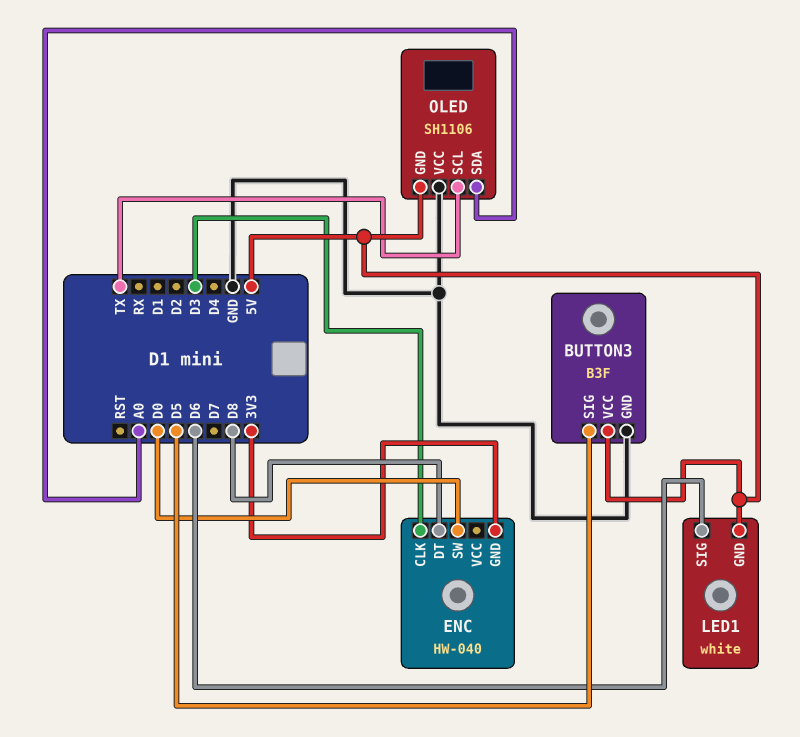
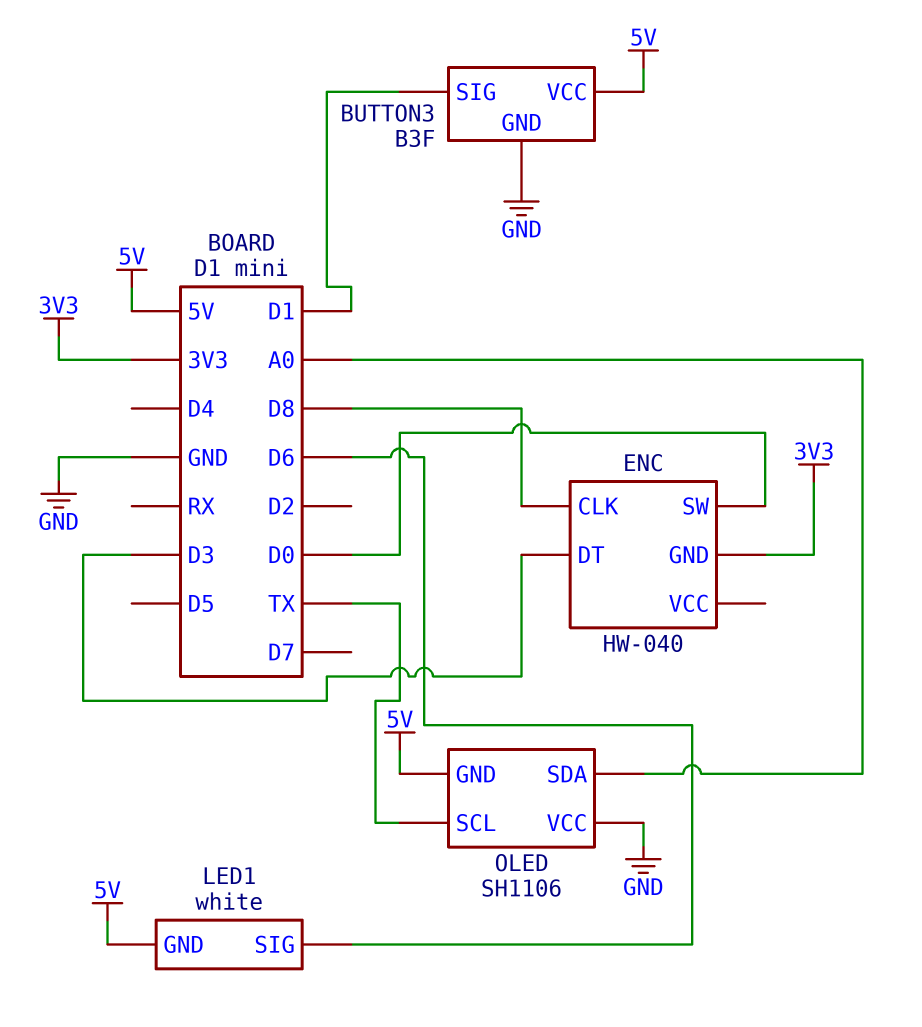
BUTTON3 pin SIG: D5 -> D1
ENC pin CLK: D3 -> D8
ENC pin DT: D8 -> D3

